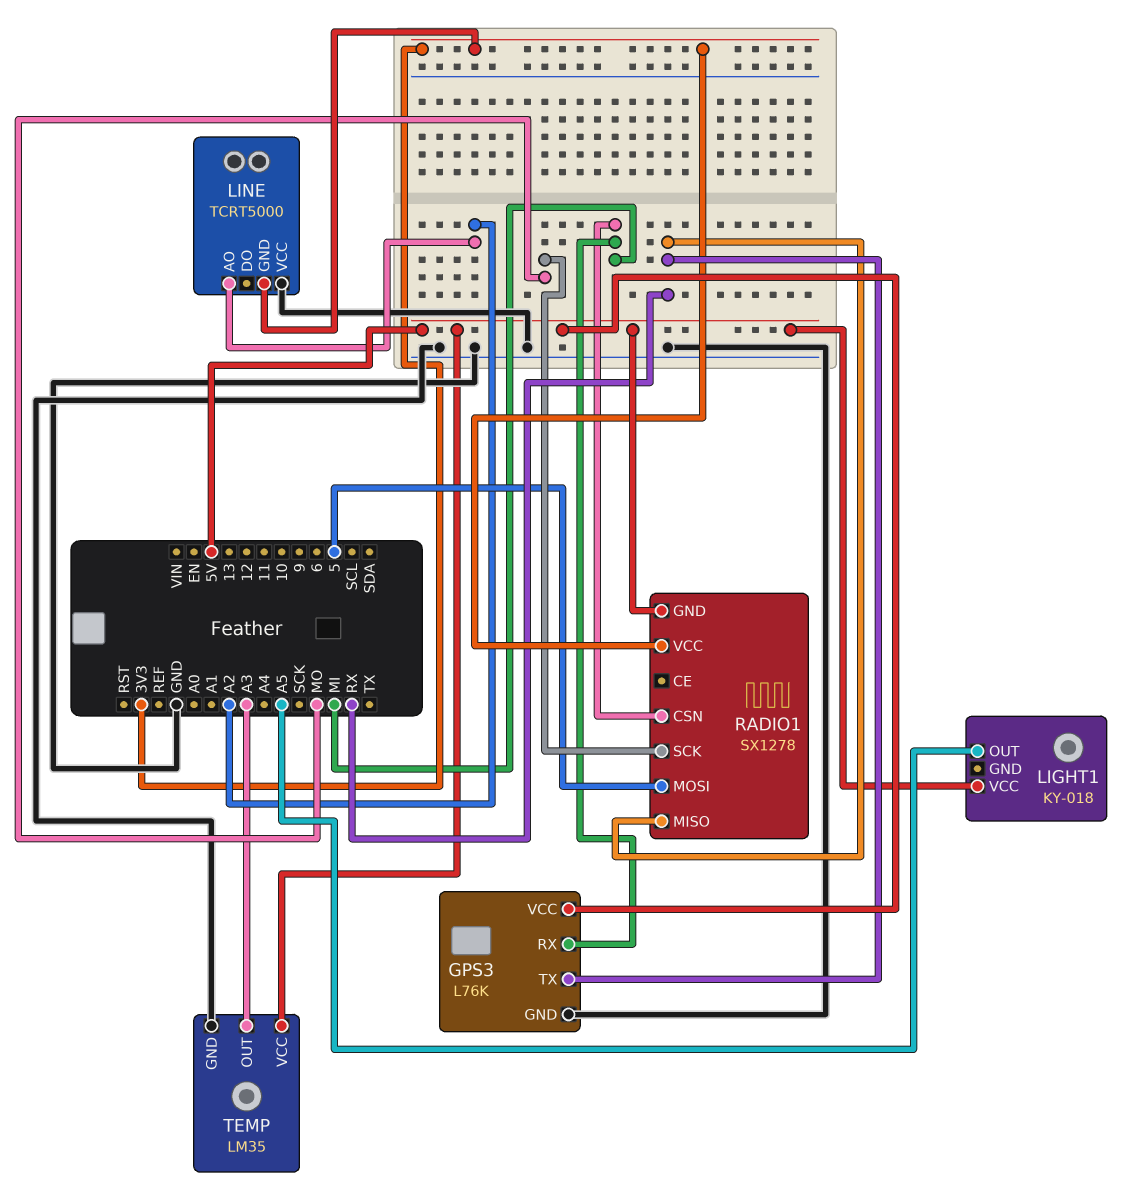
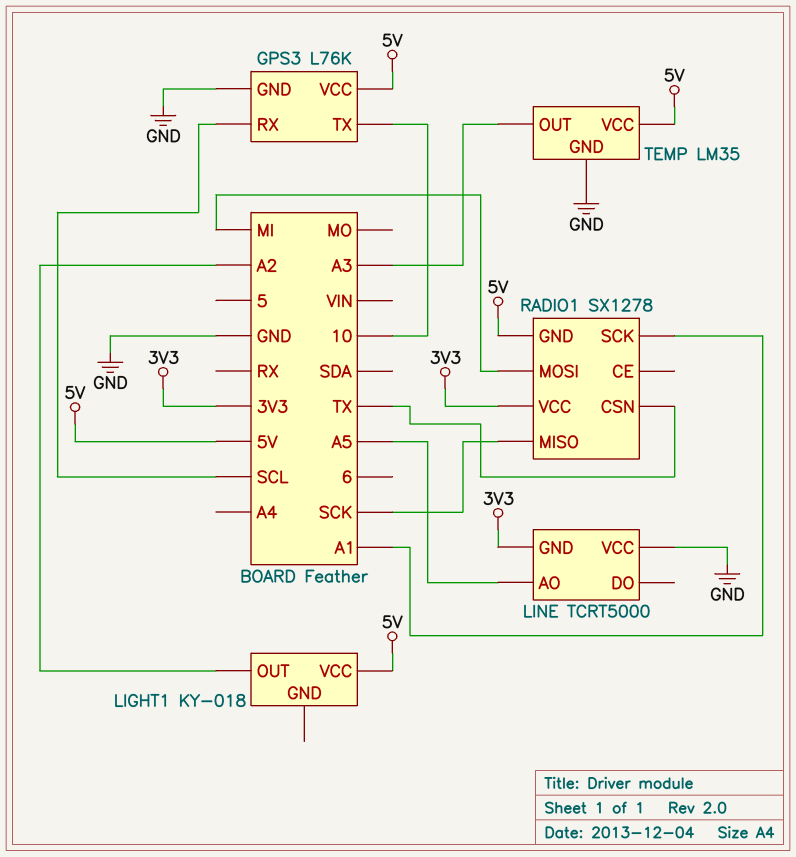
GPS3 pin RX: MI -> SCL
GPS3 pin TX: RX -> 10
LIGHT1 pin OUT: A5 -> A2
LINE pin AO: A2 -> A5
RADIO1 pin CSN: MI -> TX
RADIO1 pin MISO: RX -> SCK
RADIO1 pin MOSI: 5 -> MI
RADIO1 pin SCK: MO -> A1

